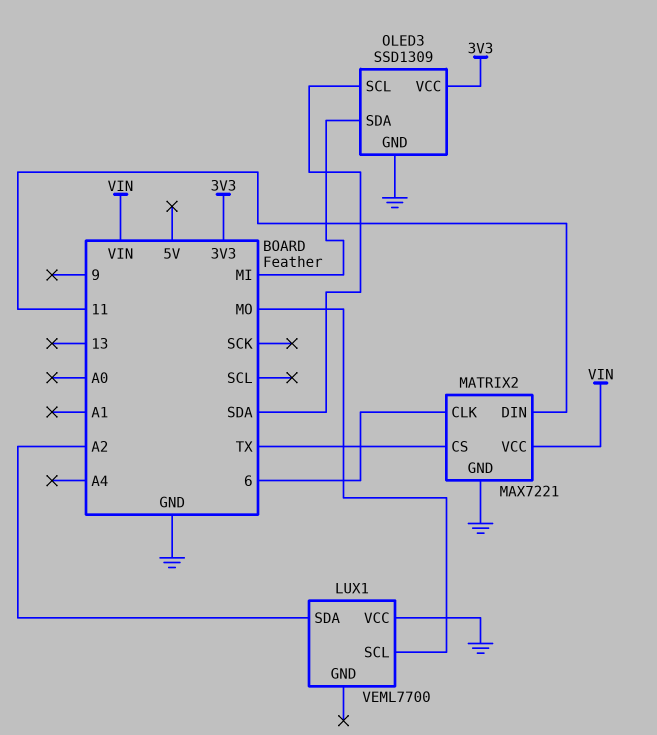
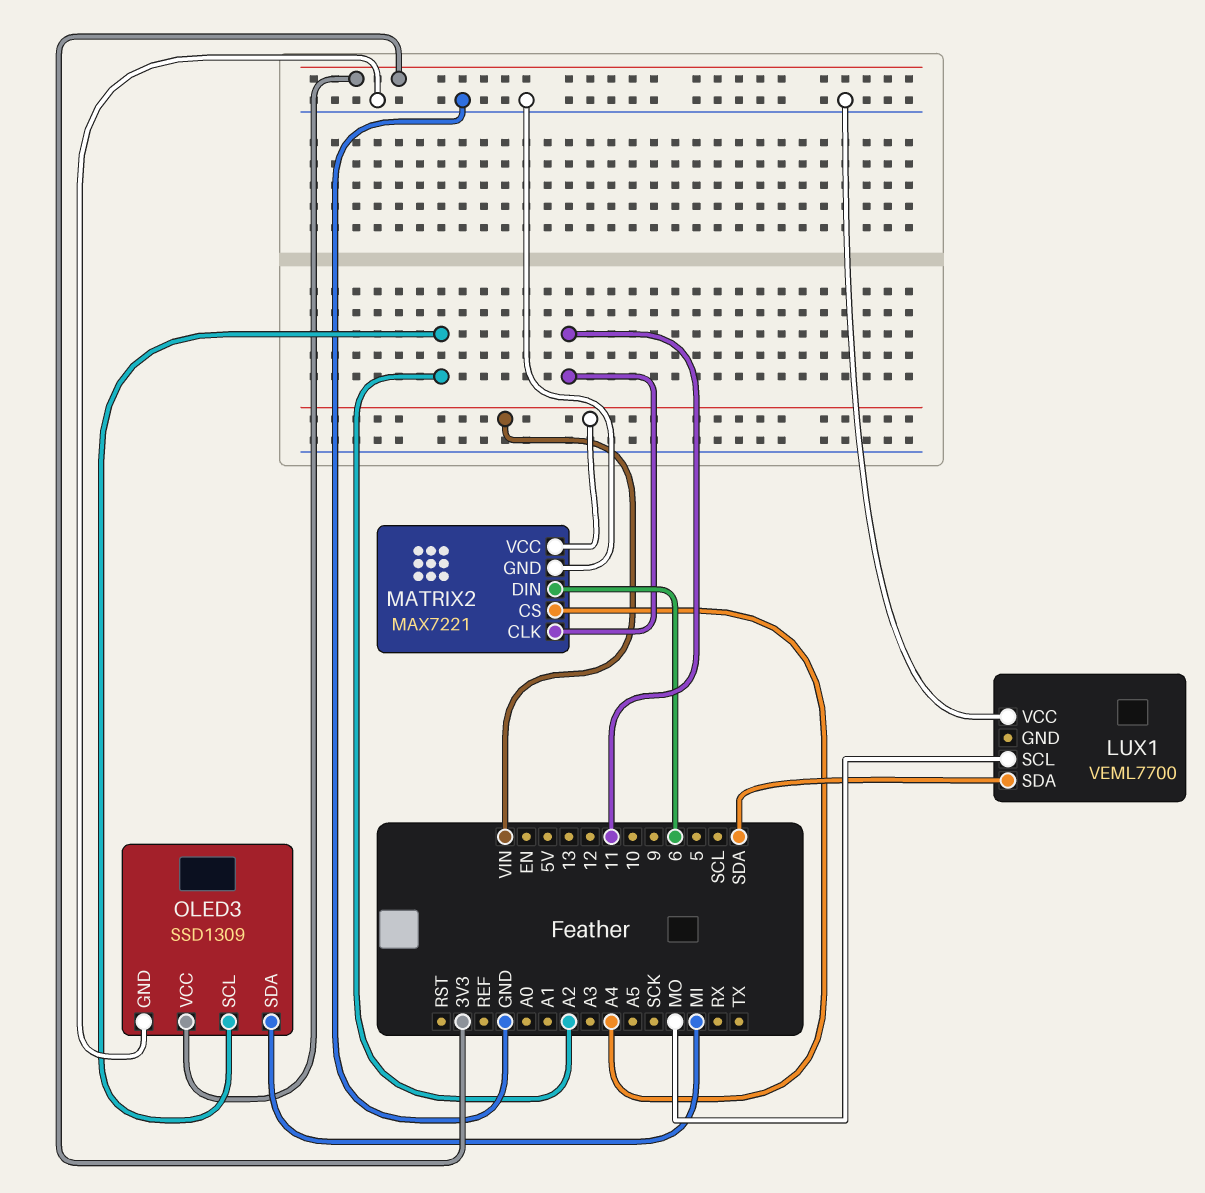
LUX1 pin SDA: A2 -> SDA
MATRIX2 pin CLK: 6 -> 11
MATRIX2 pin CS: TX -> A4
MATRIX2 pin DIN: 11 -> 6
OLED3 pin SCL: SDA -> A2

